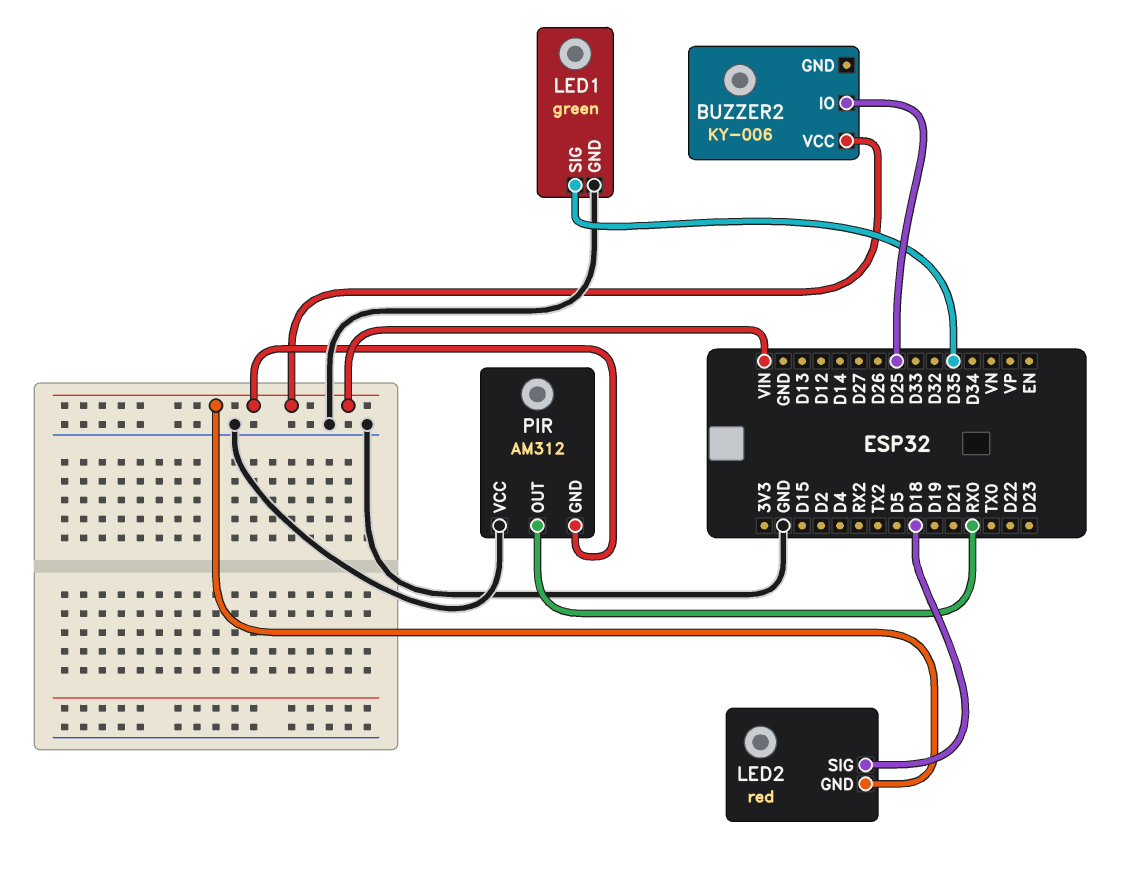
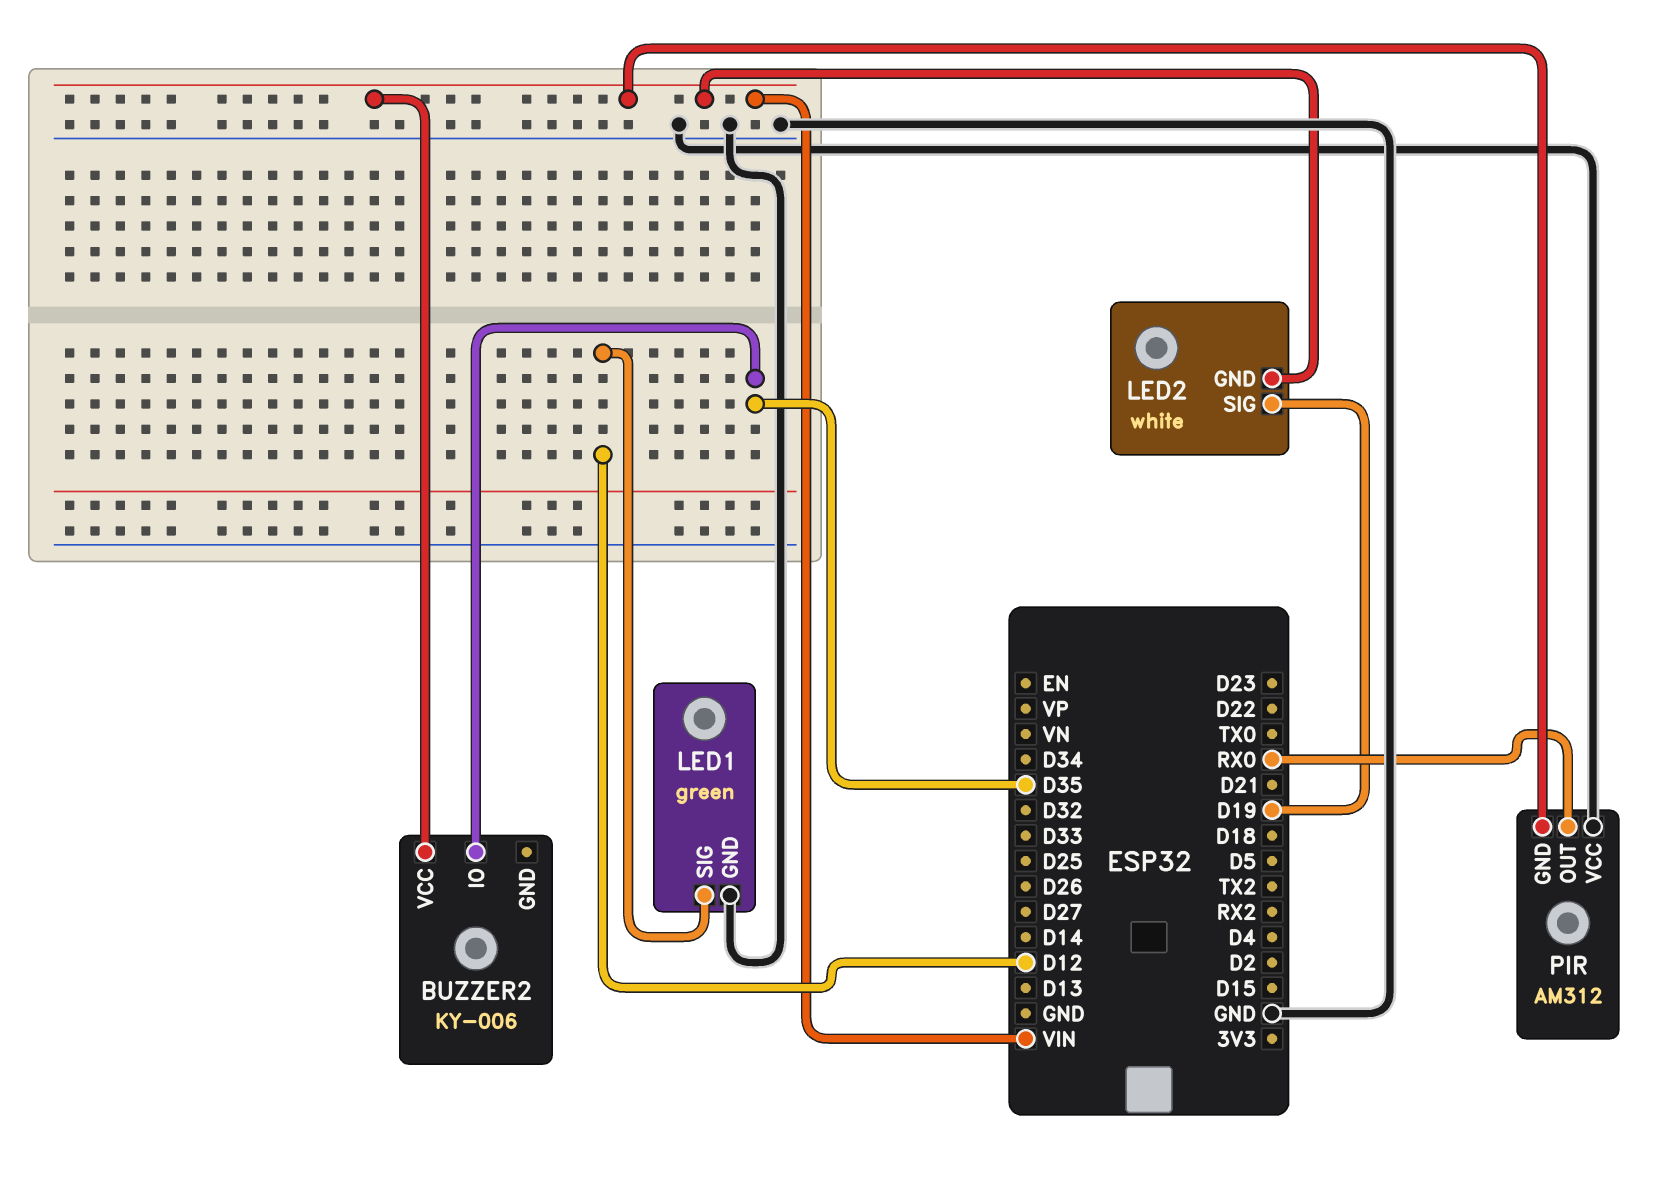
BUZZER2 pin IO: D25 -> D35
LED1 pin SIG: D35 -> D12
LED2: red -> white
LED2 pin SIG: D18 -> D19

